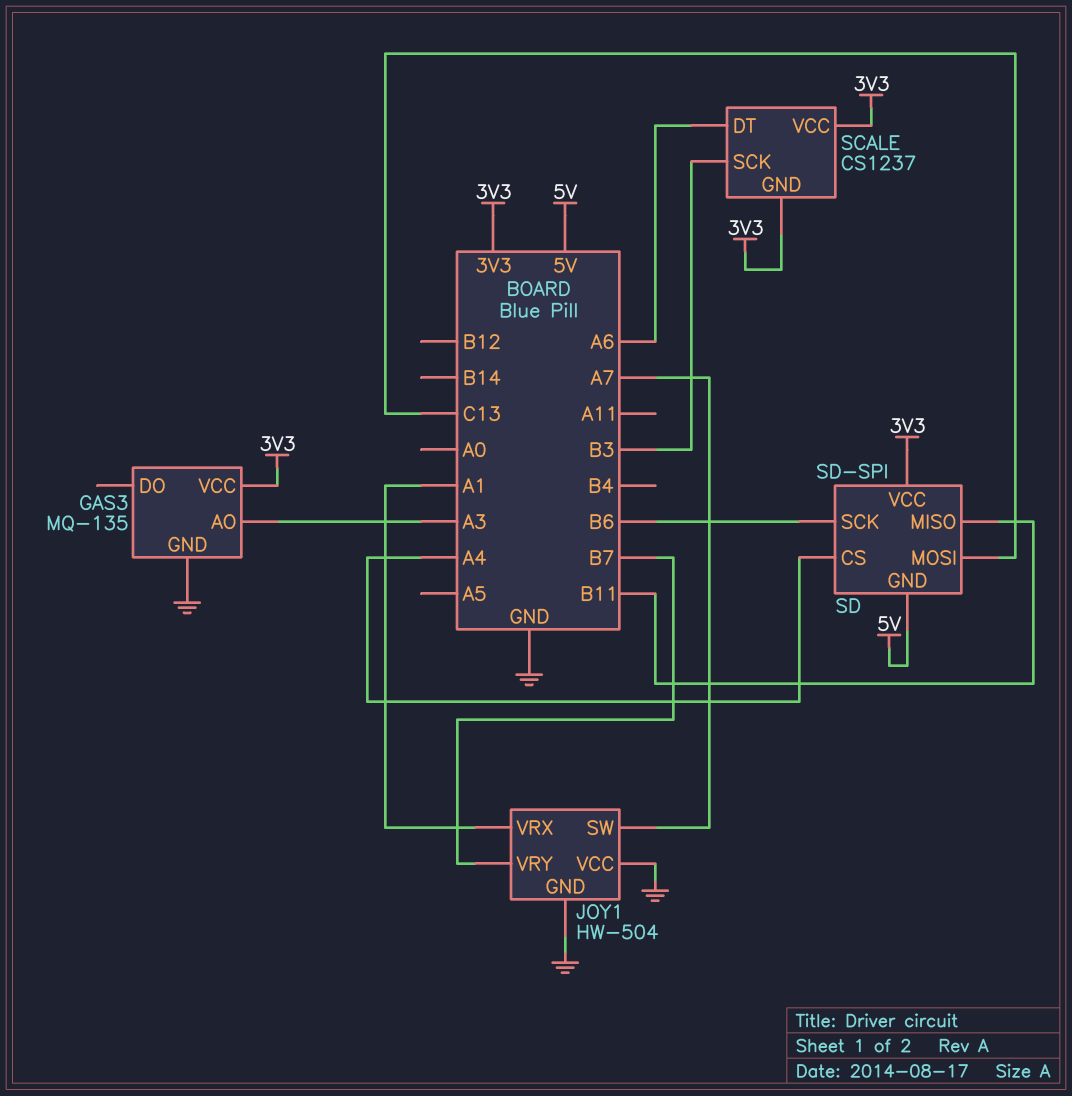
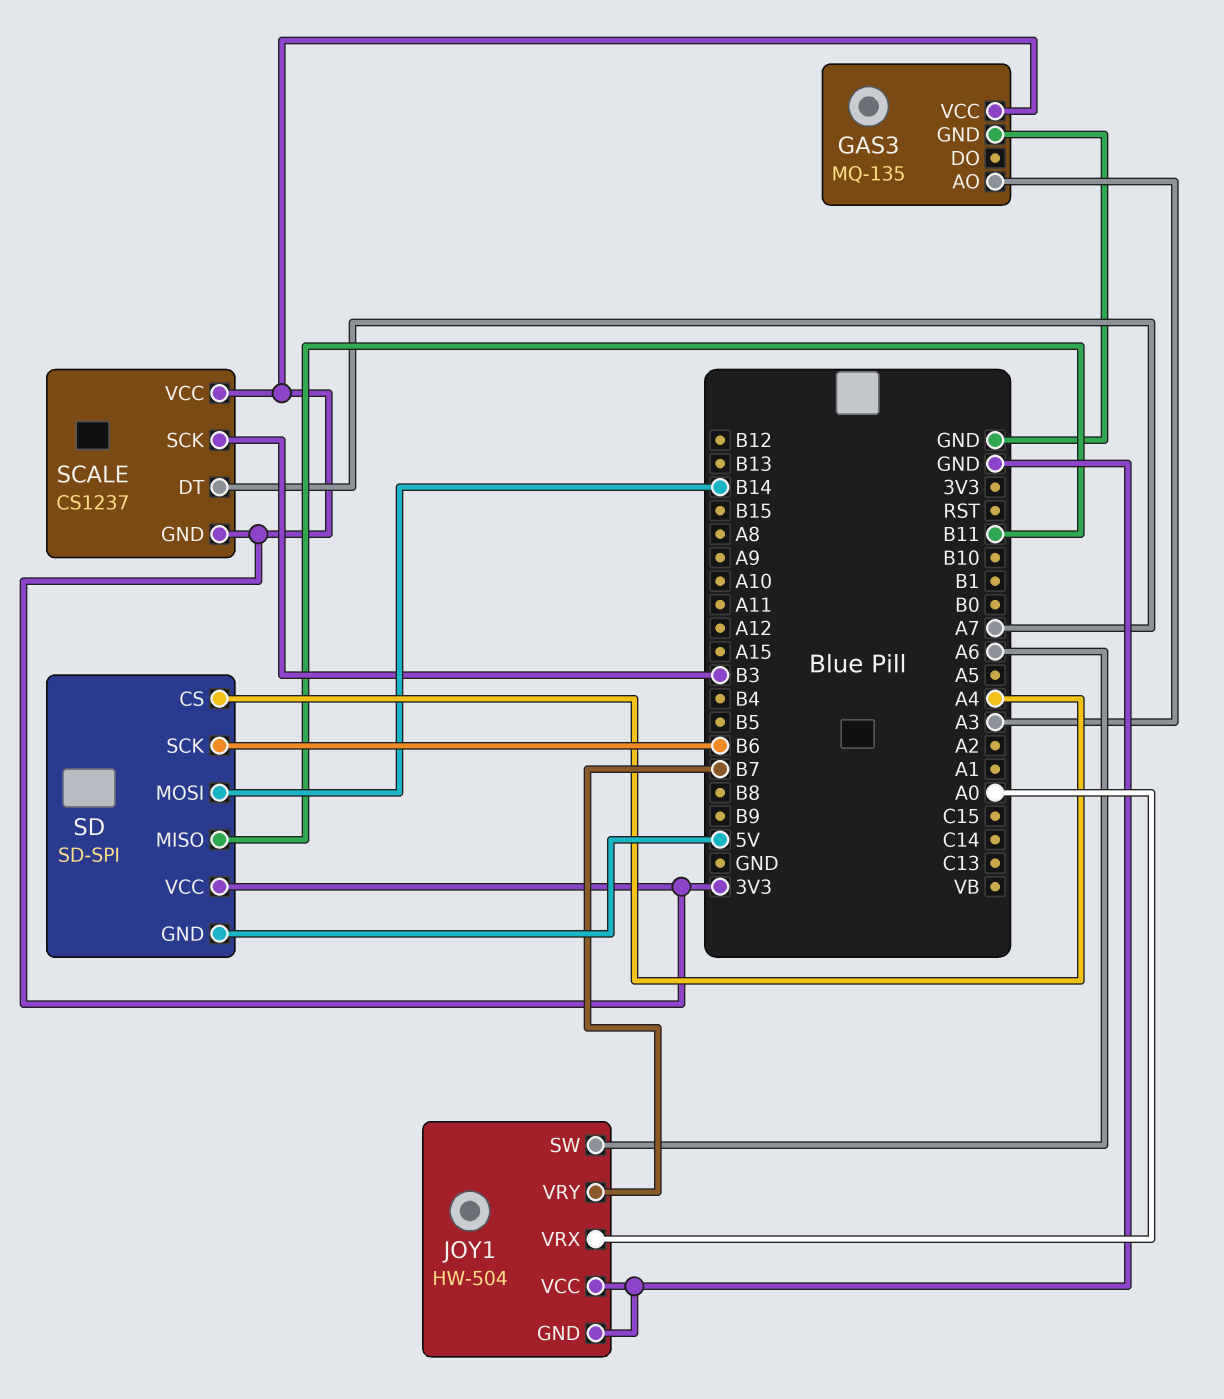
JOY1 pin SW: A7 -> A6
JOY1 pin VRX: A1 -> A0
SCALE pin DT: A6 -> A7
SD pin MOSI: C13 -> B14

